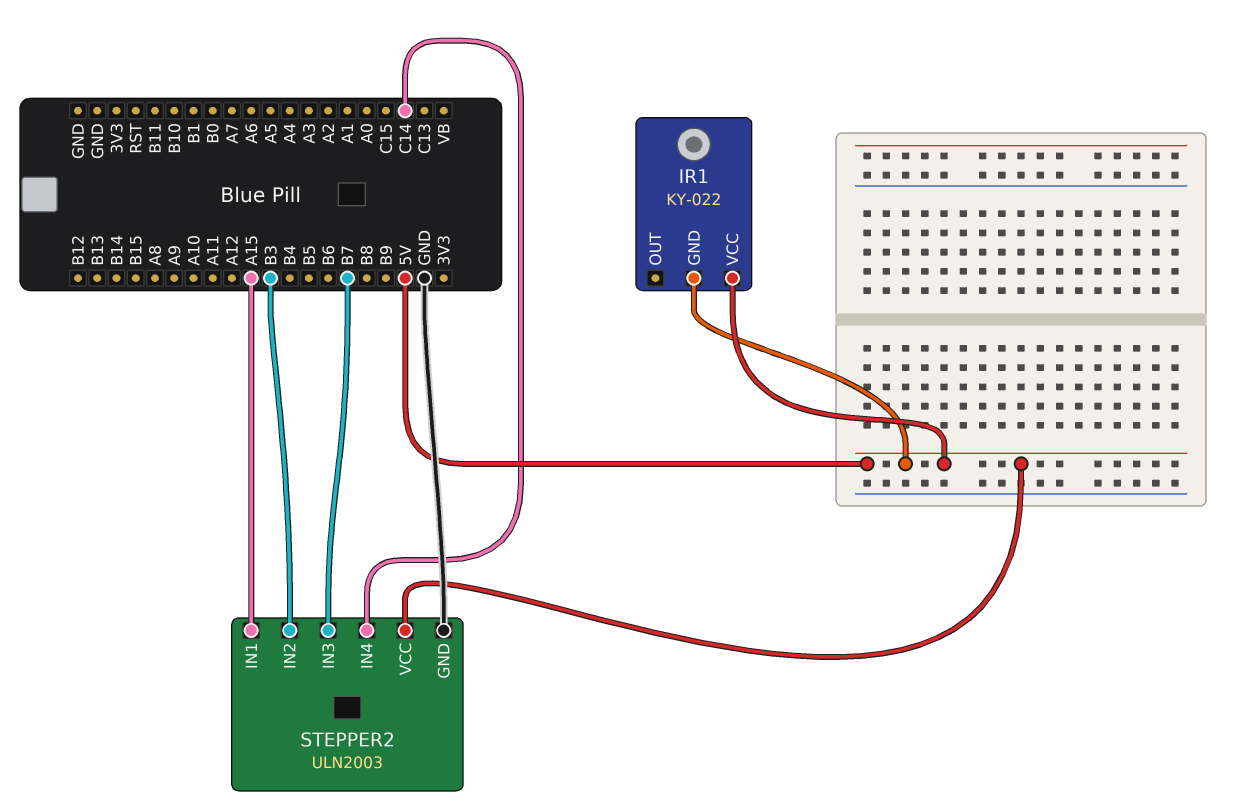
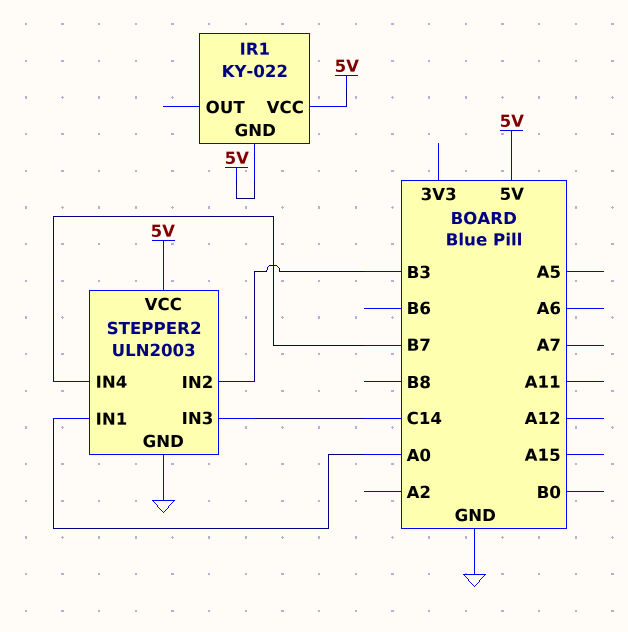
STEPPER2 pin IN1: A15 -> A0
STEPPER2 pin IN3: B7 -> C14
STEPPER2 pin IN4: C14 -> B7

